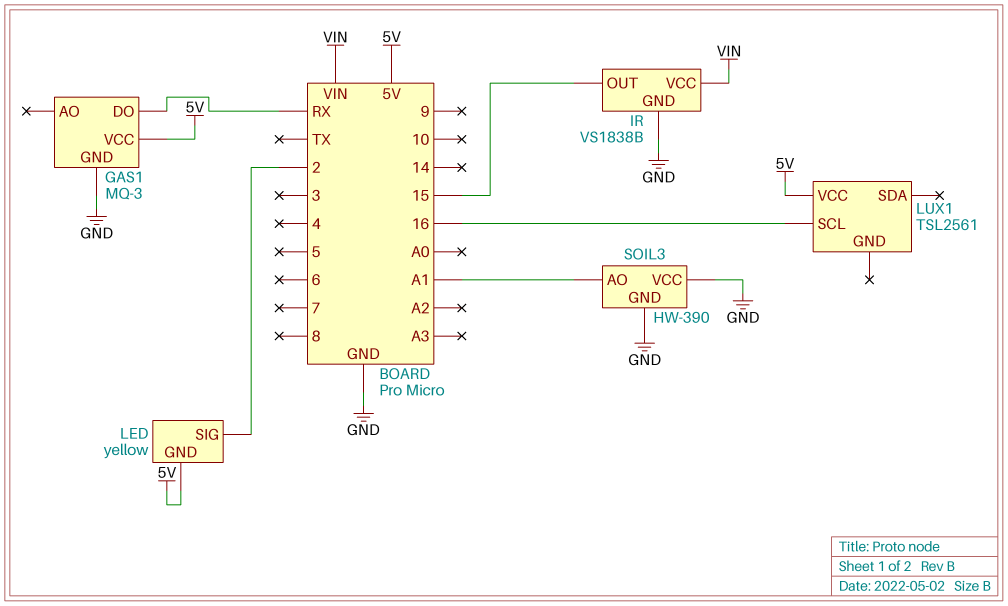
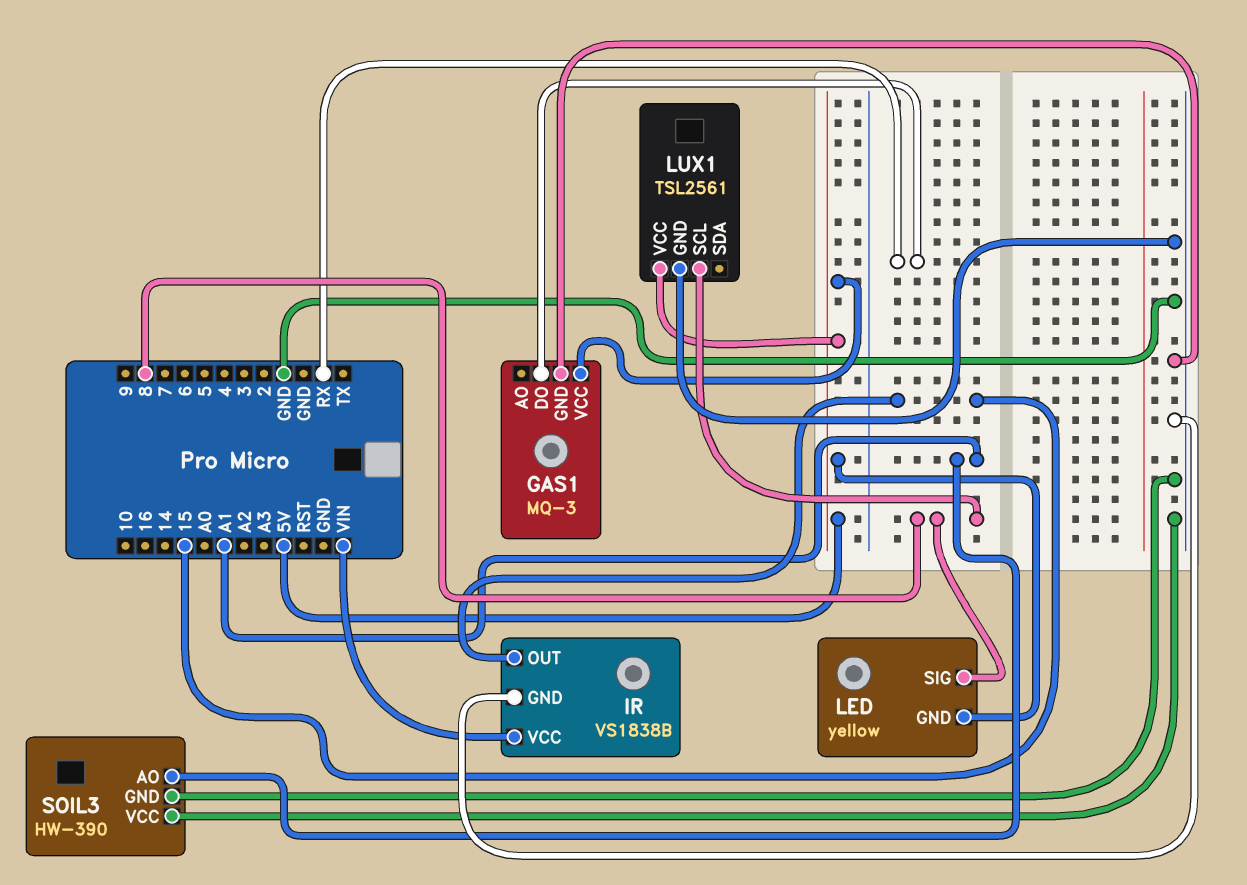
LED pin SIG: 2 -> 8
LUX1 pin GND: none -> GND
LUX1 pin SCL: 16 -> 8

